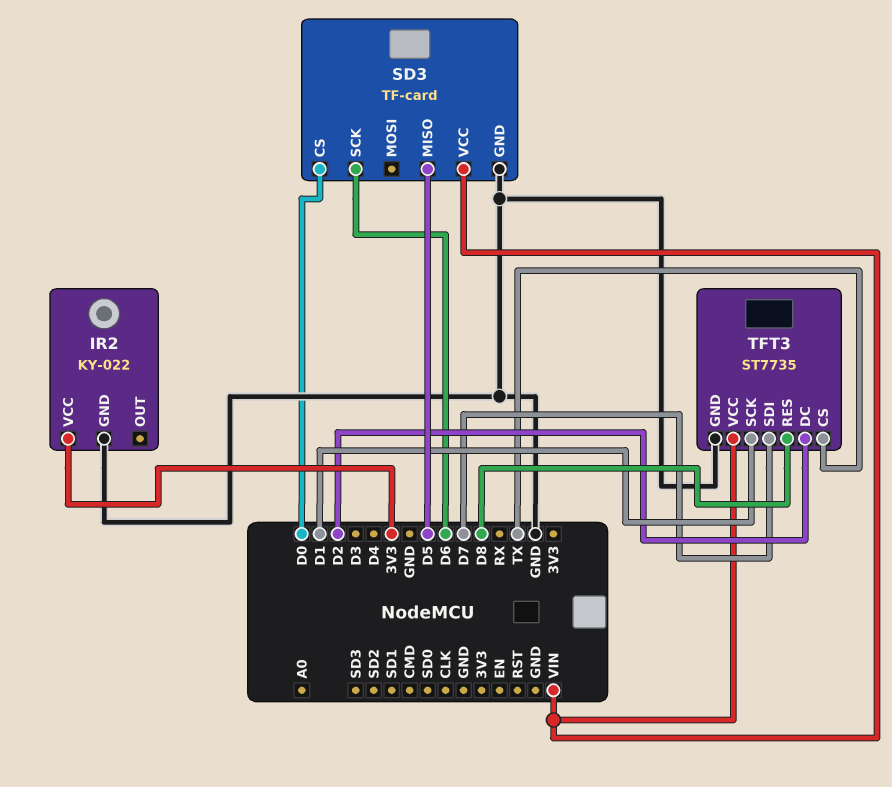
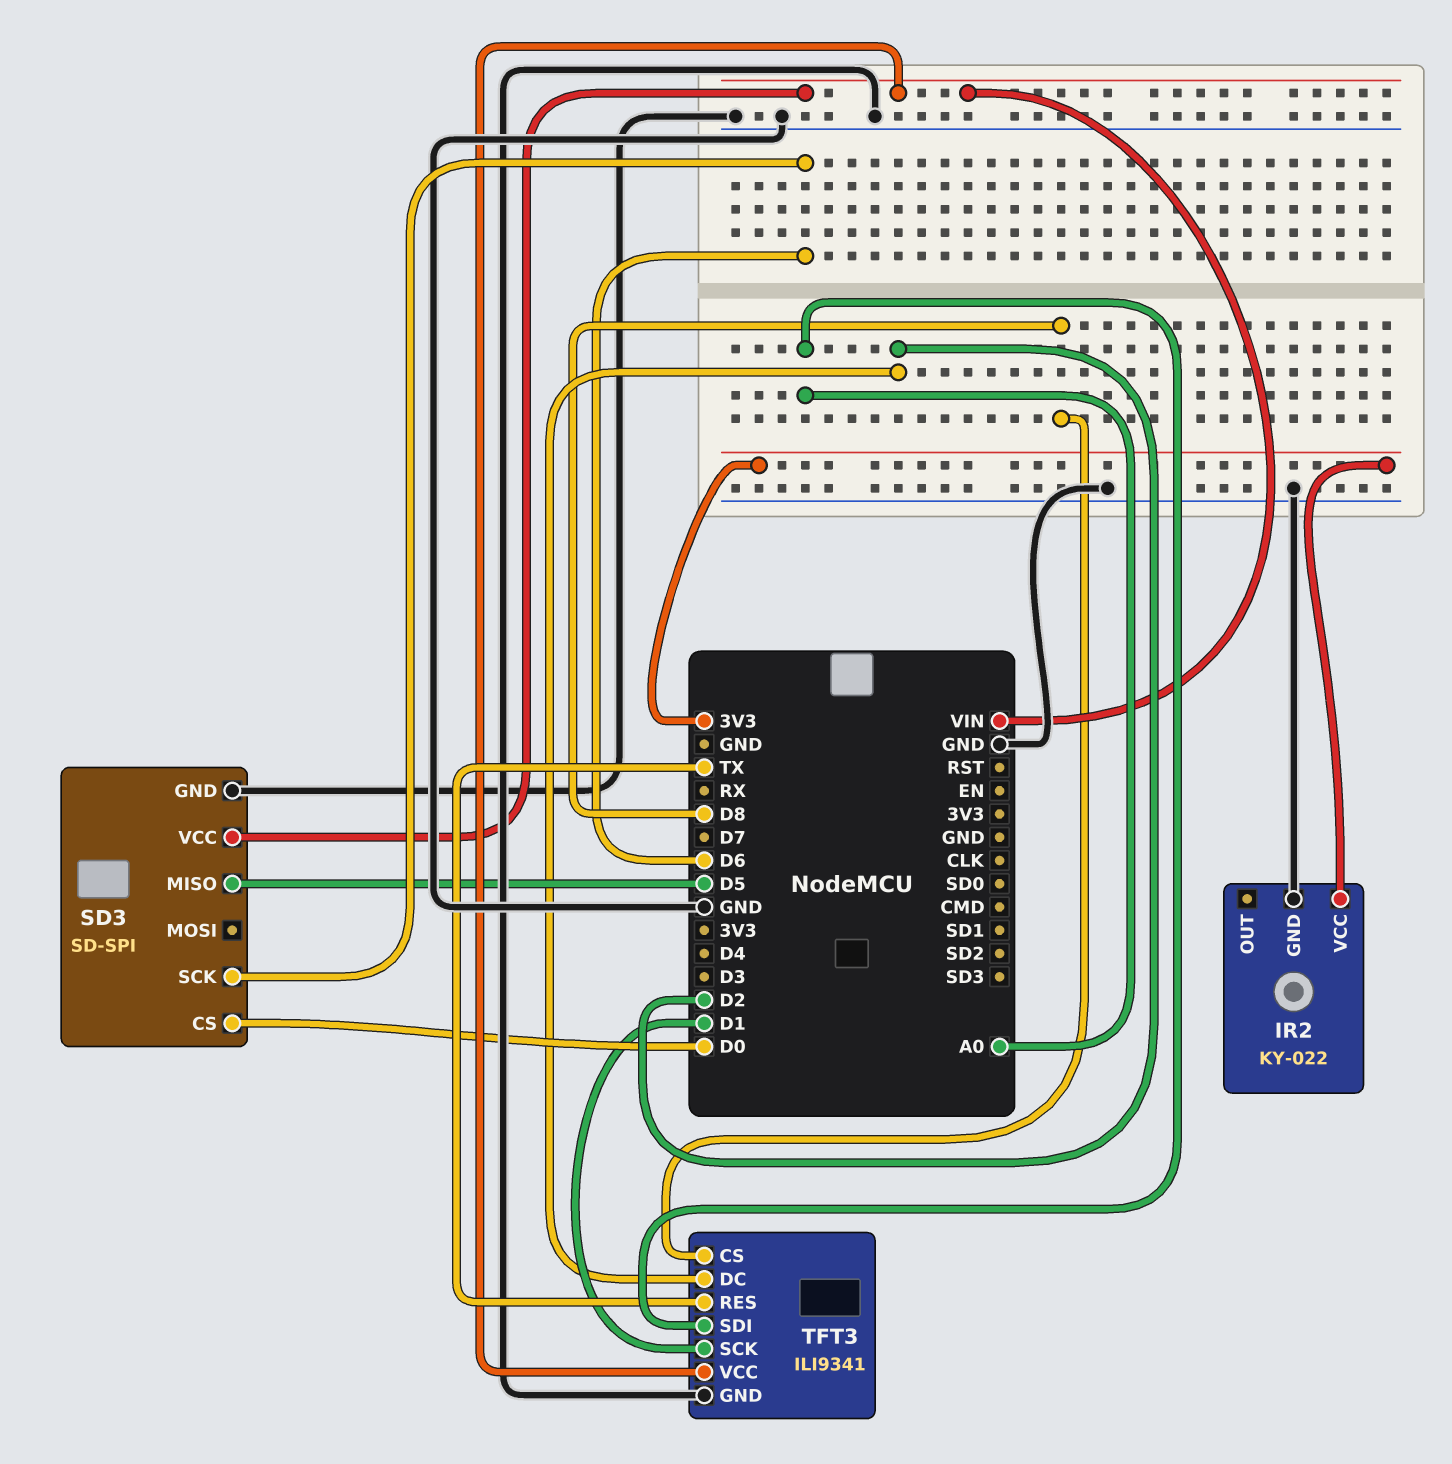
SD3: TF-card -> SD-SPI
TFT3: ST7735 -> ILI9341
TFT3 pin CS: TX -> D8
TFT3 pin RES: D8 -> TX
TFT3 pin SDI: D7 -> A0

